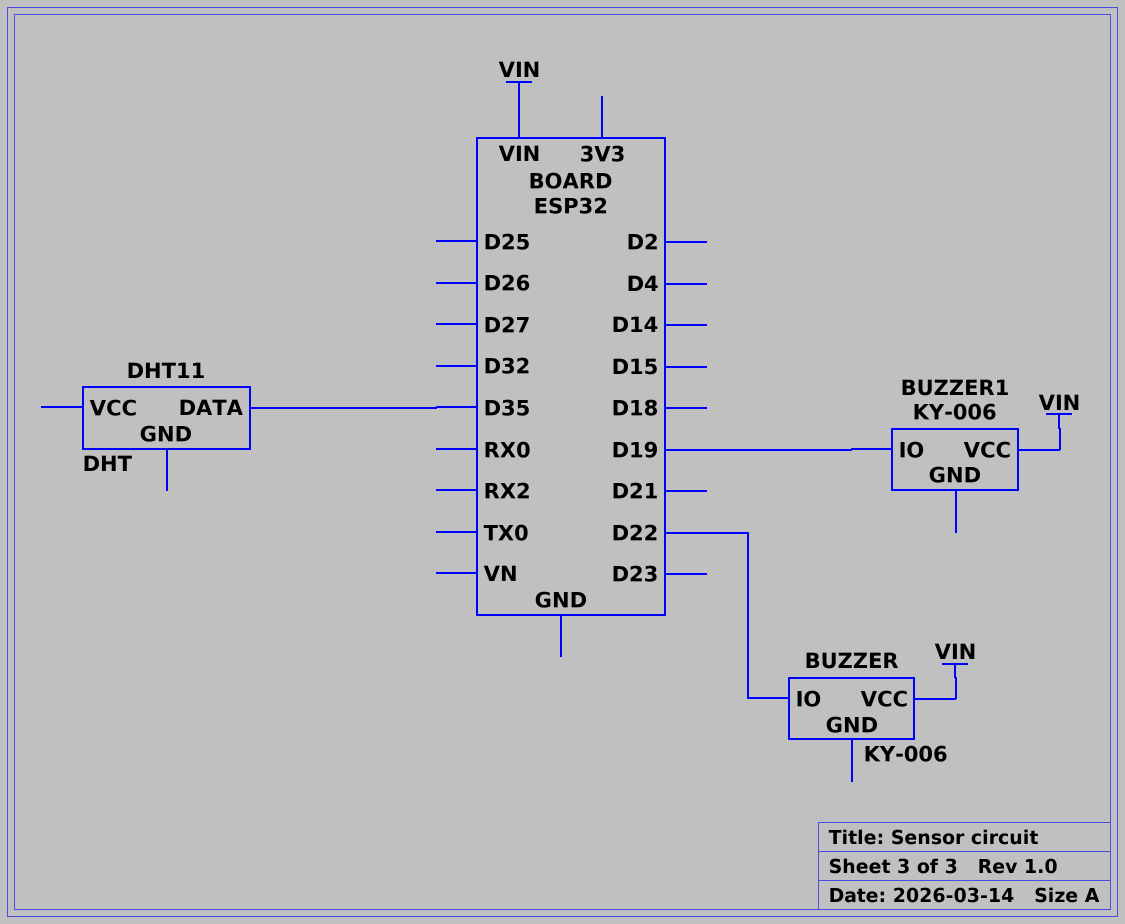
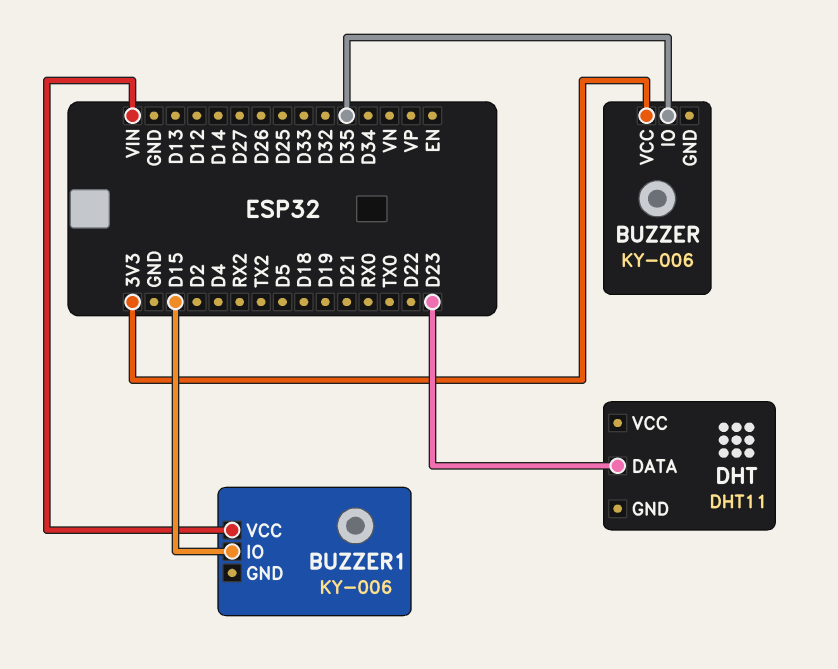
BUZZER pin IO: D22 -> D35
BUZZER pin VCC: VIN -> 3V3
BUZZER1 pin IO: D19 -> D15
DHT pin DATA: D35 -> D23

